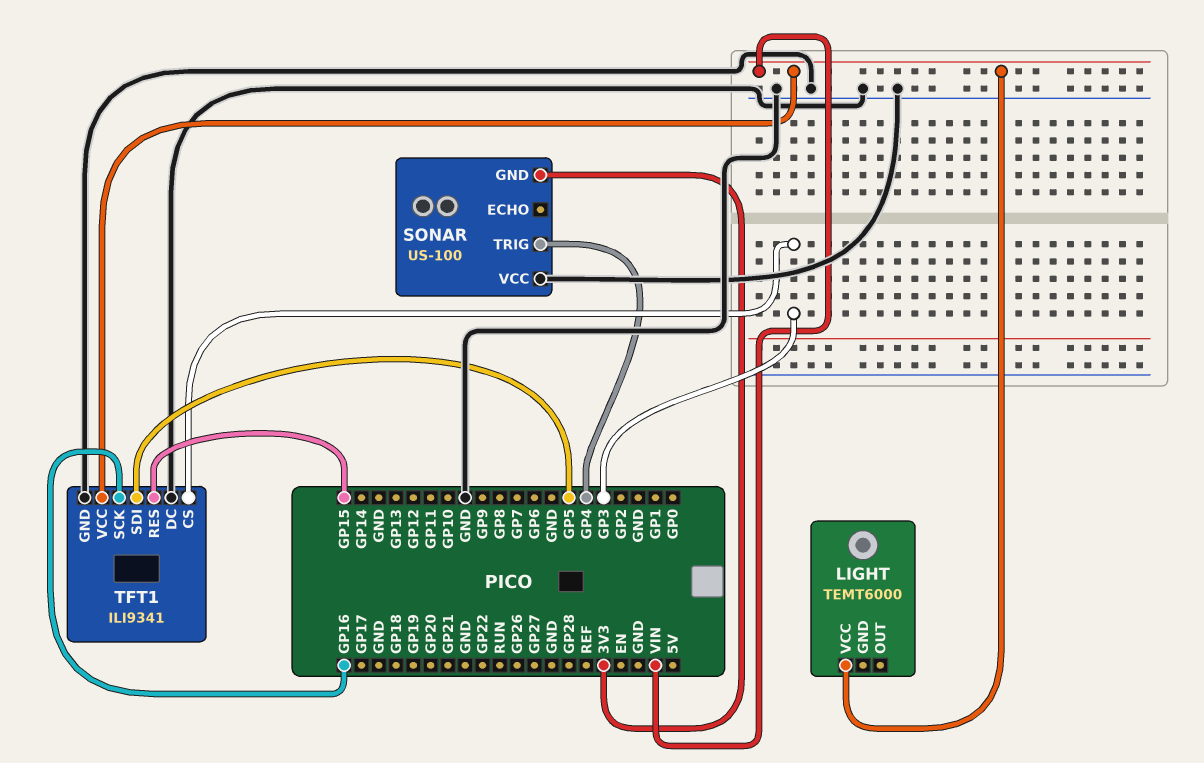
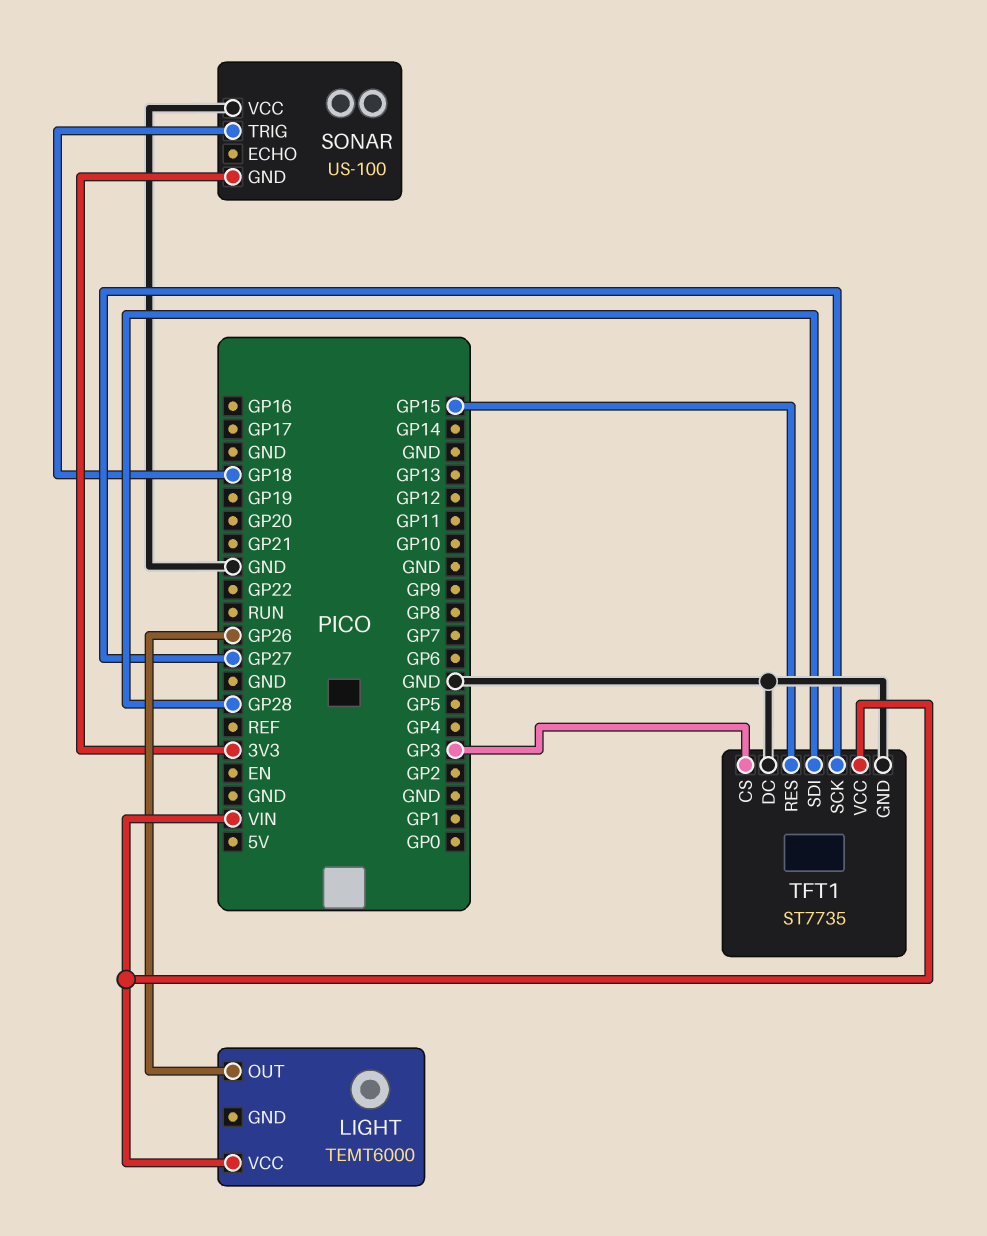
LIGHT pin OUT: none -> GP26
SONAR pin TRIG: GP4 -> GP18
TFT1: ILI9341 -> ST7735
TFT1 pin SCK: GP16 -> GP27
TFT1 pin SDI: GP5 -> GP28

